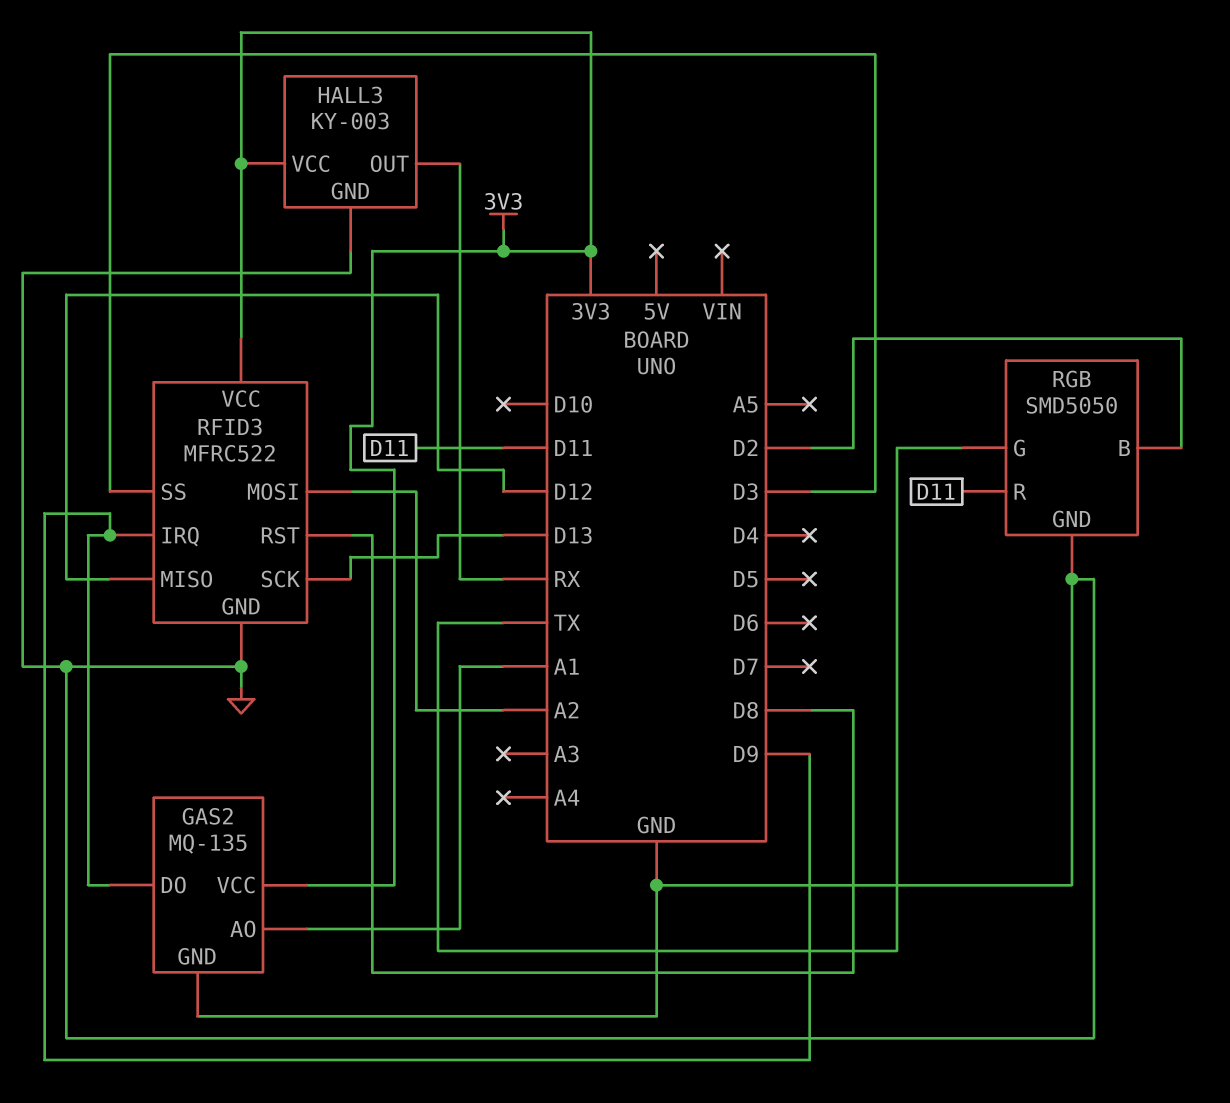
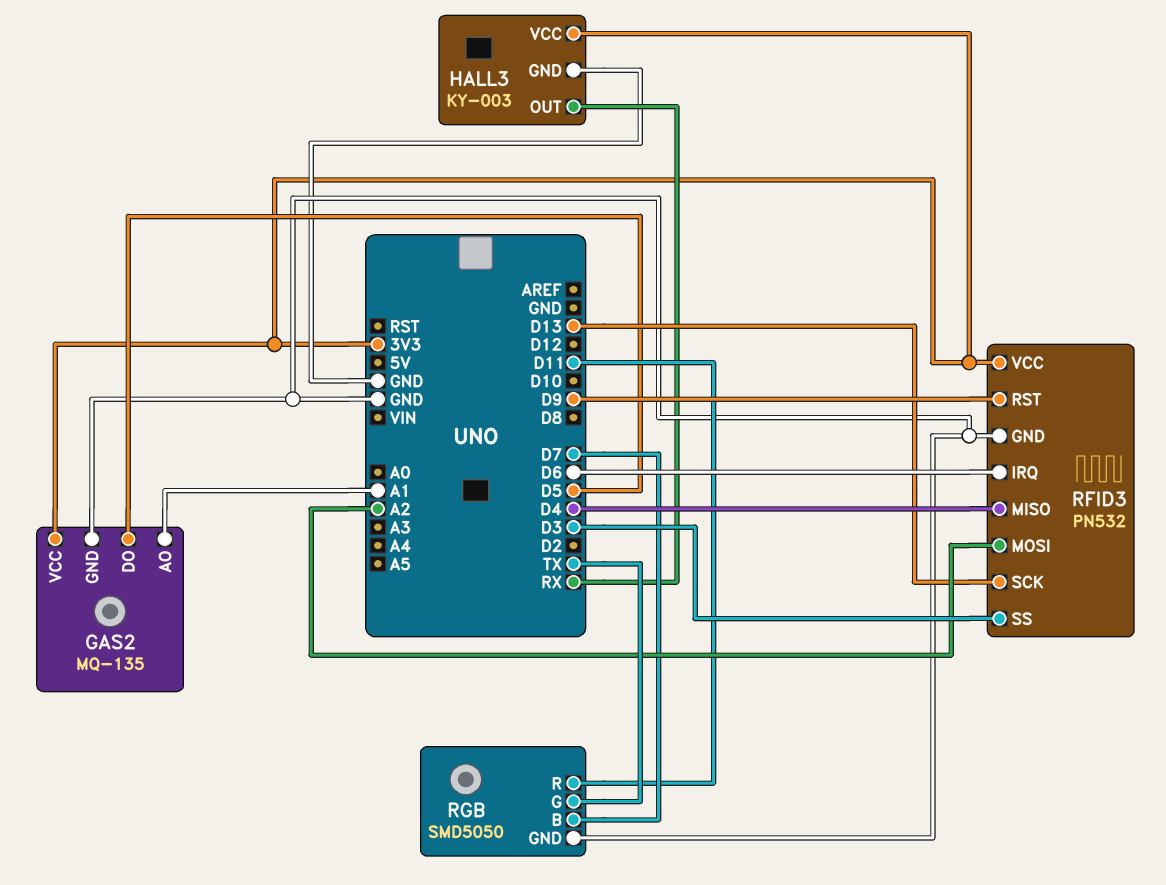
GAS2 pin DO: D9 -> D5
RFID3: MFRC522 -> PN532
RFID3 pin IRQ: D9 -> D6
RFID3 pin MISO: D12 -> D4
RFID3 pin RST: D8 -> D9
RGB pin B: D2 -> D7

